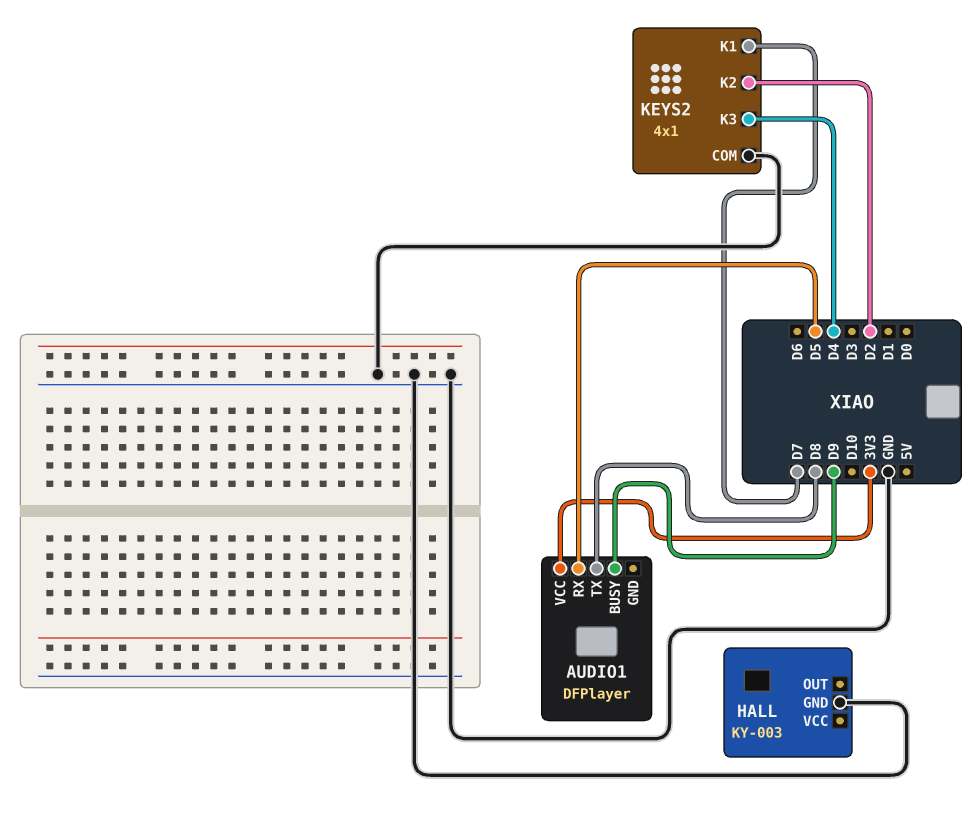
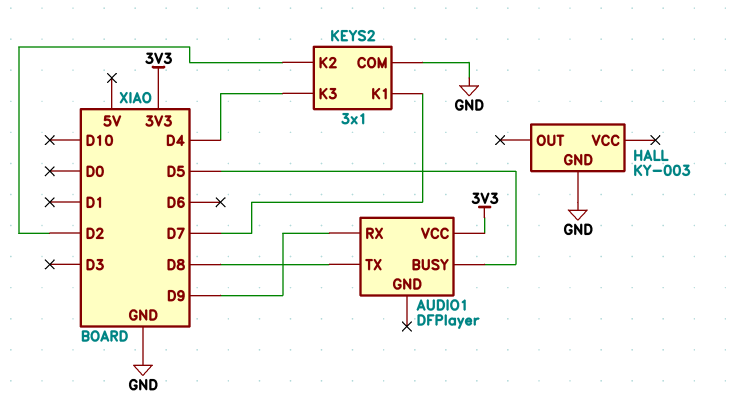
AUDIO1 pin BUSY: D9 -> D5
AUDIO1 pin RX: D5 -> D9
KEYS2: 4x1 -> 3x1

